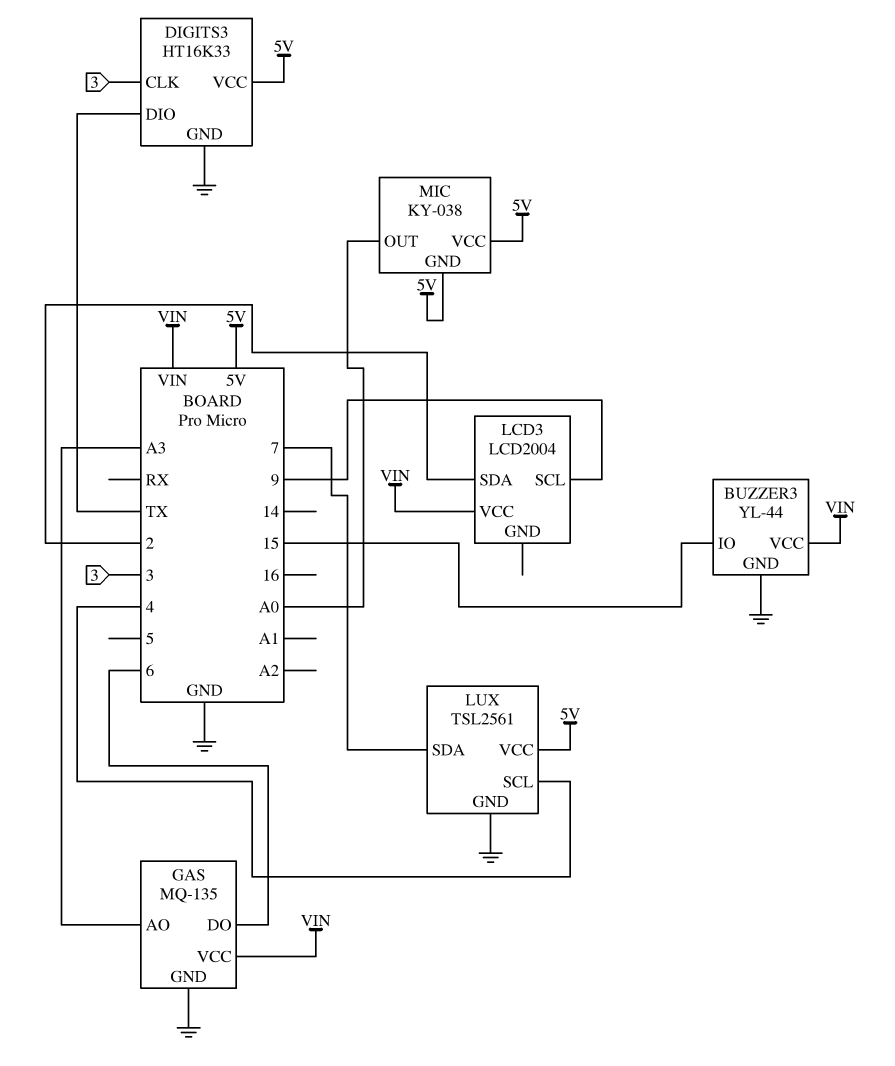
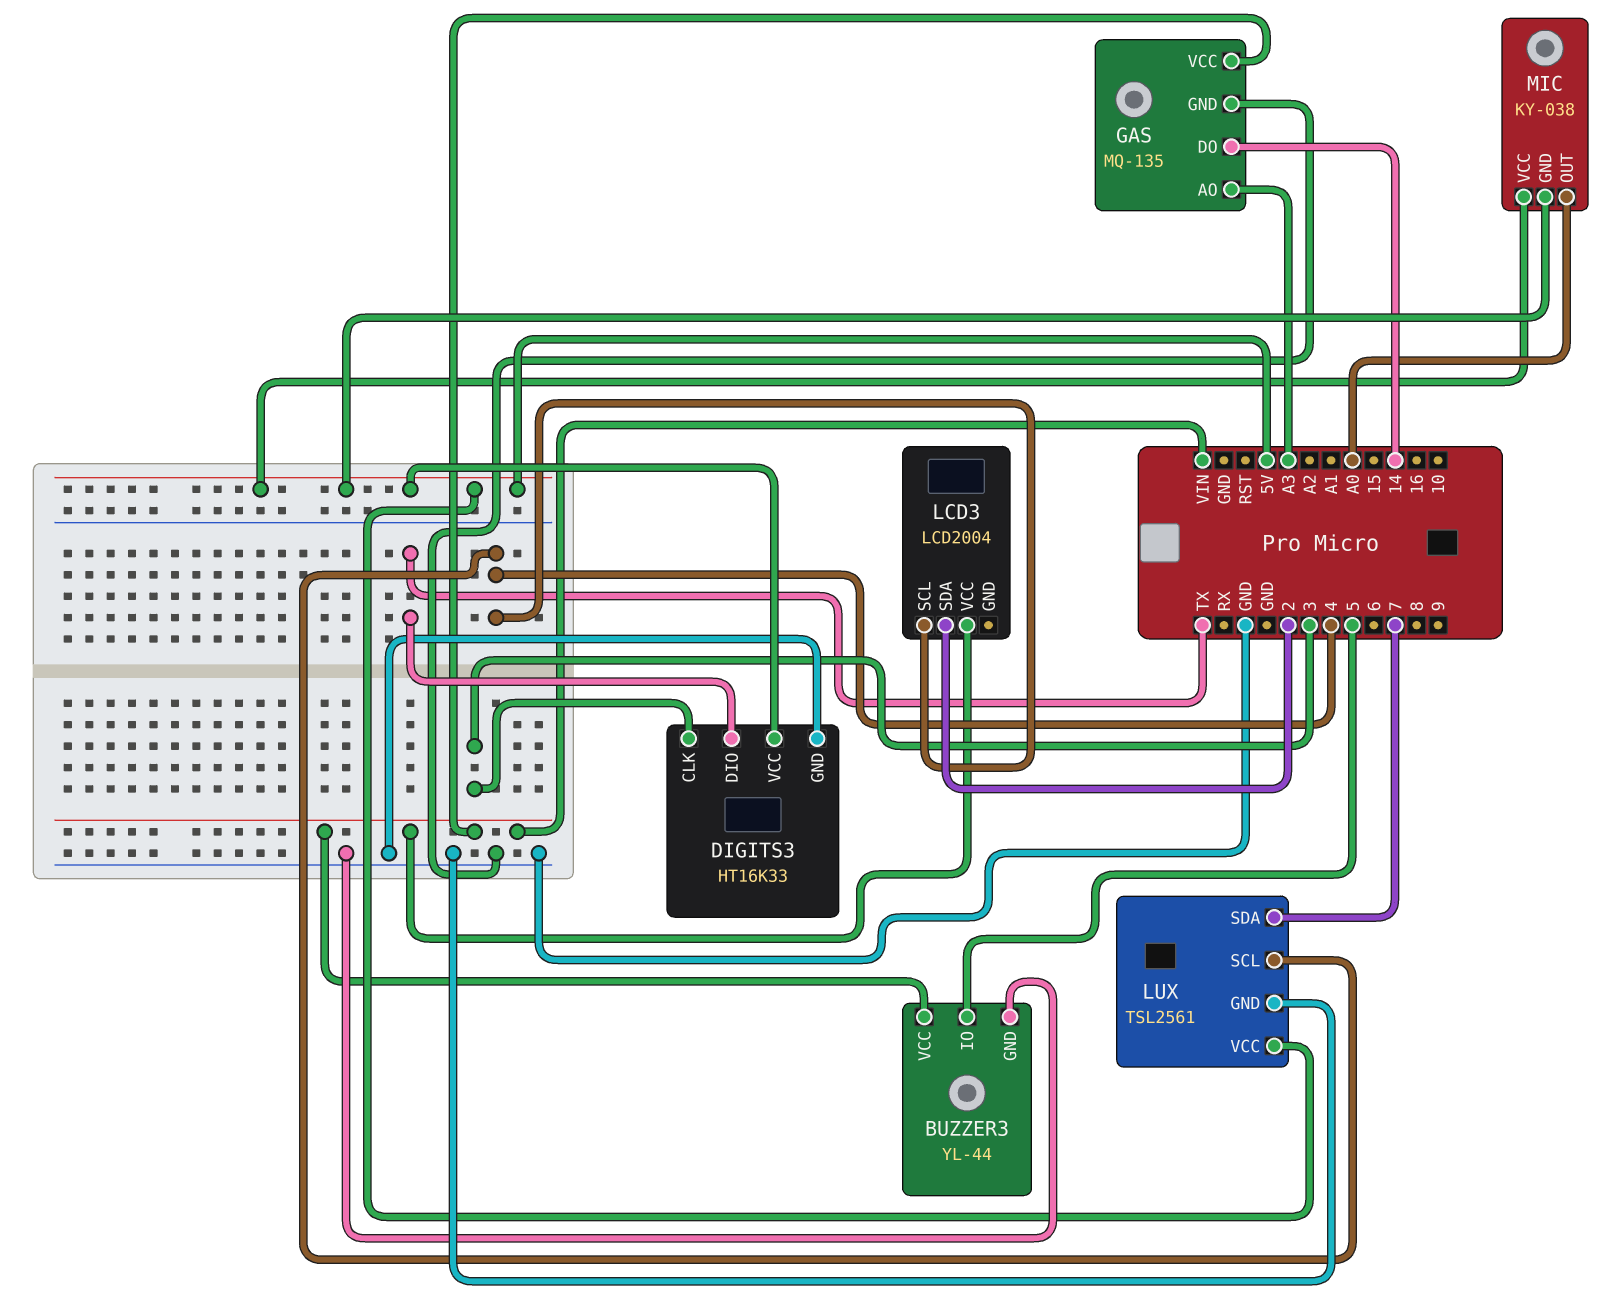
BUZZER3 pin IO: 15 -> 5
GAS pin DO: 6 -> 14
LCD3 pin SCL: 9 -> 4

